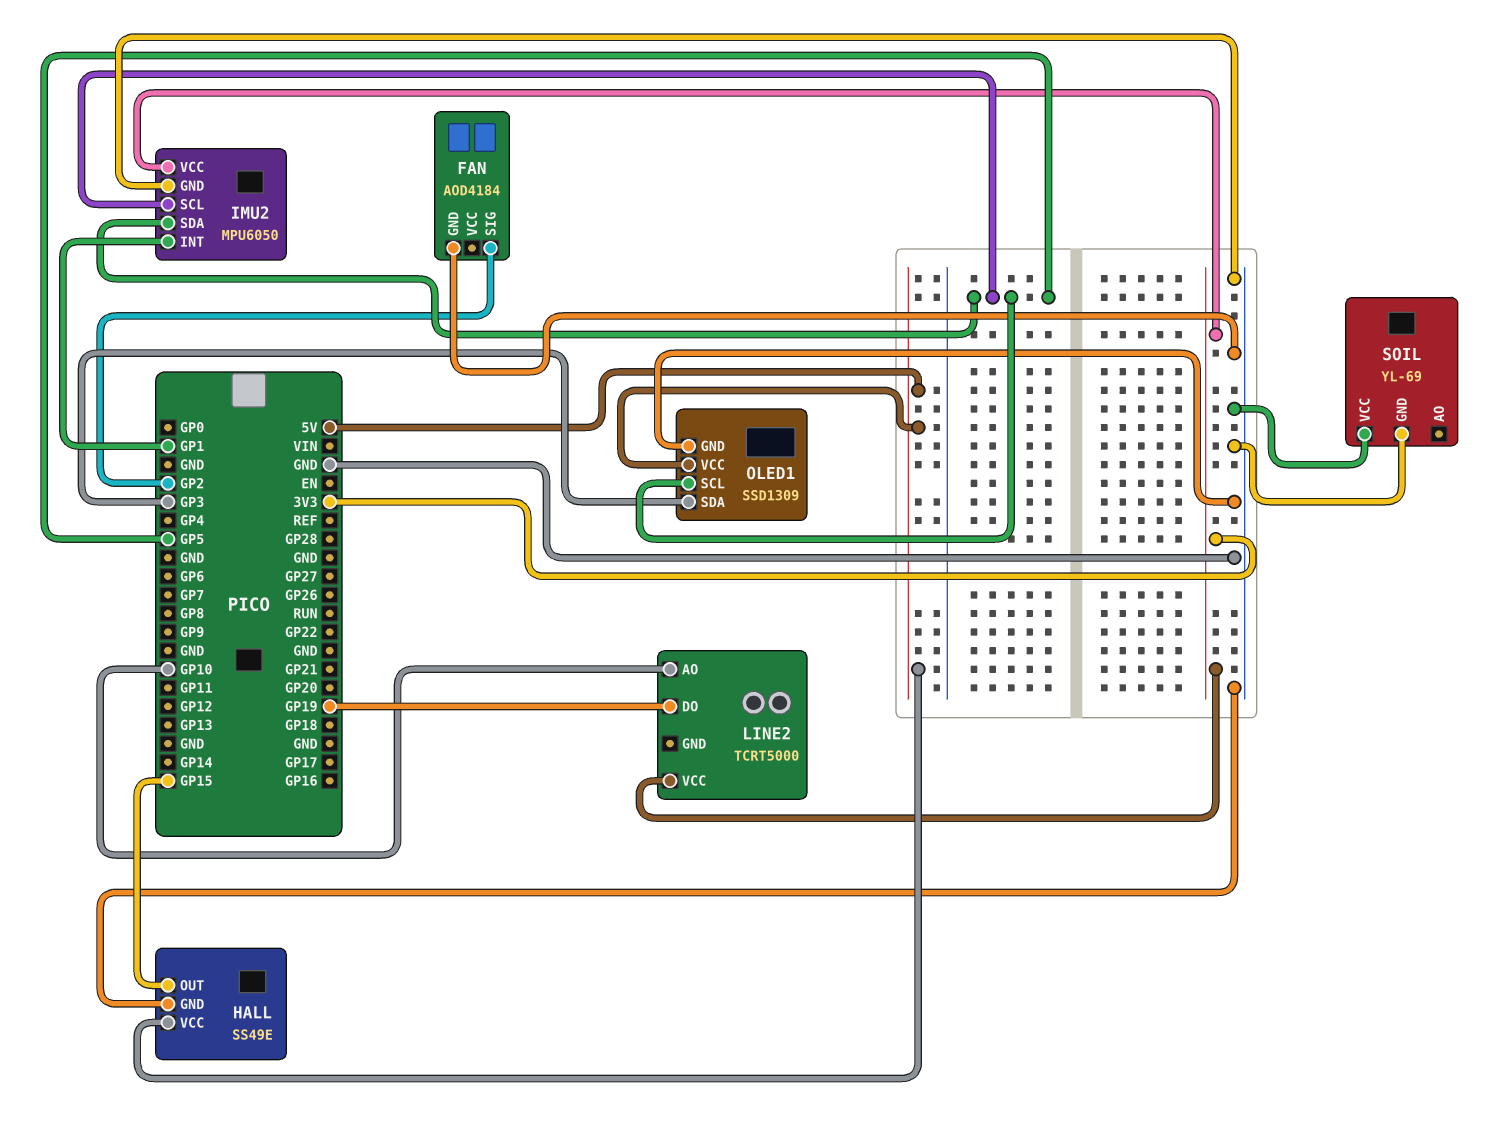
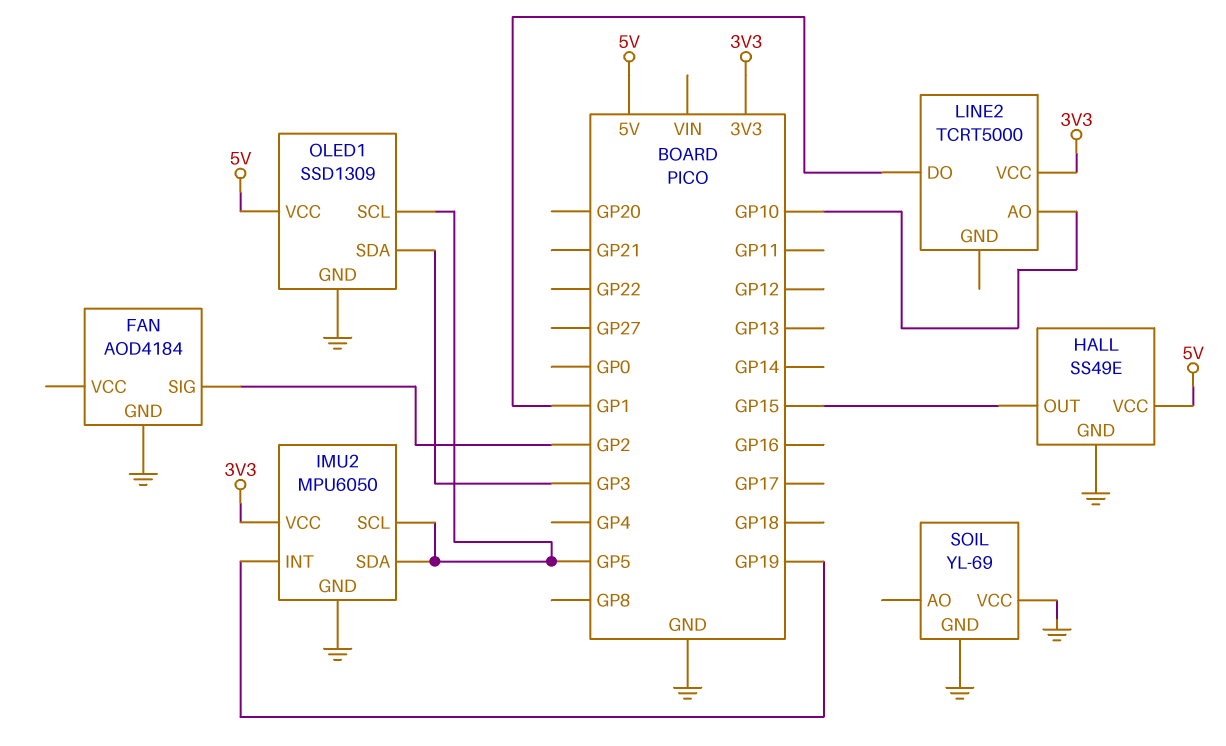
IMU2 pin INT: GP1 -> GP19
LINE2 pin DO: GP19 -> GP1

